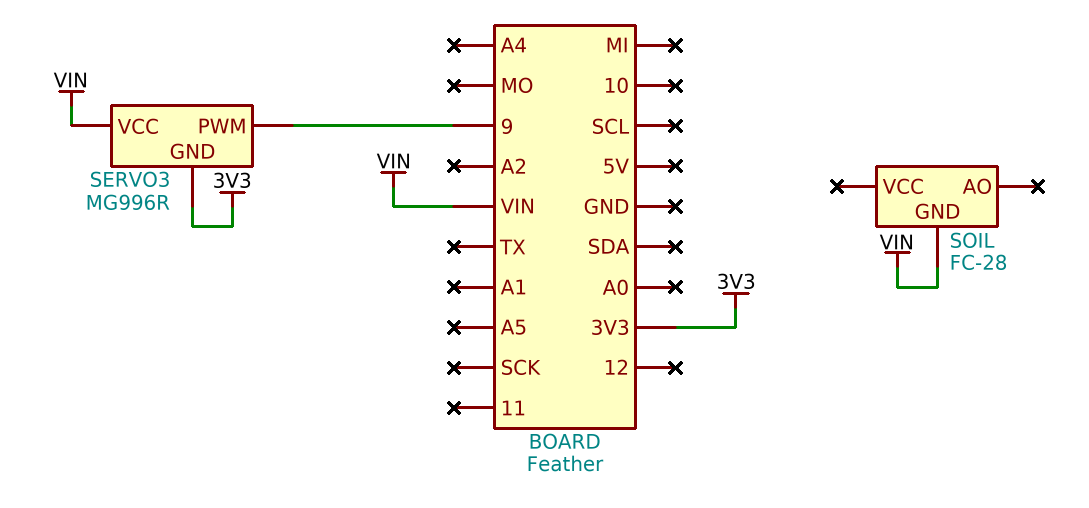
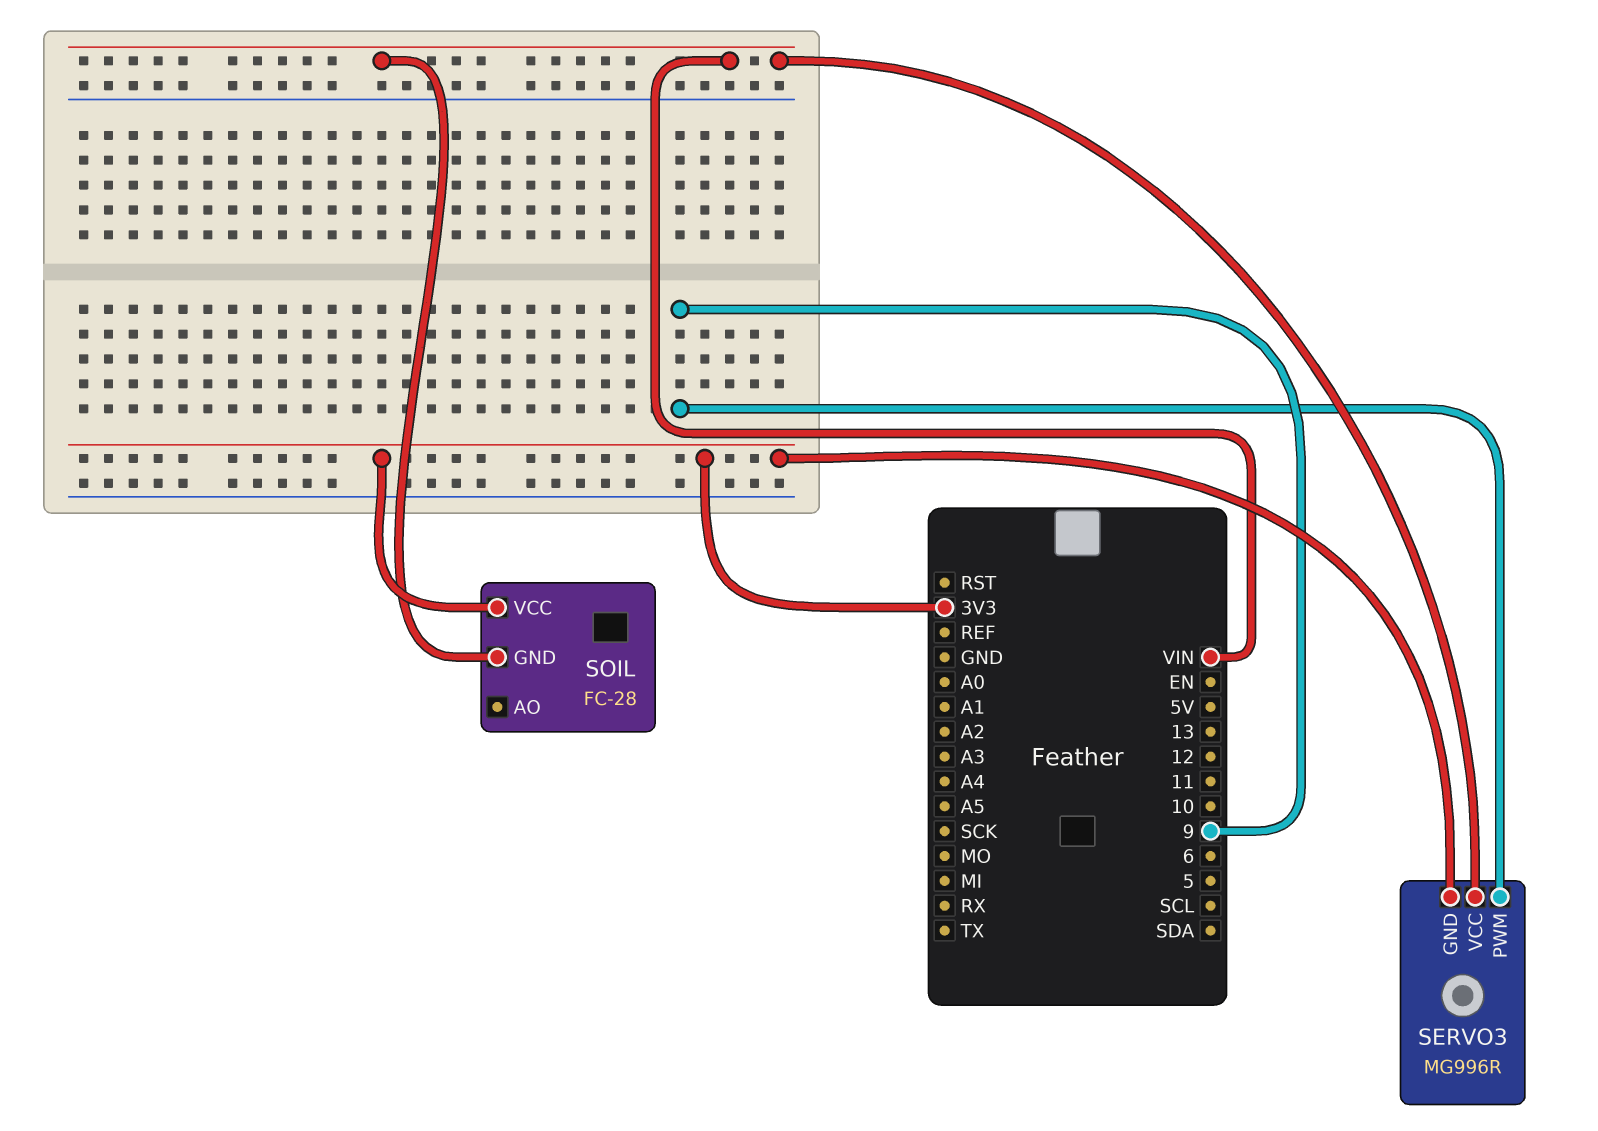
SOIL pin VCC: none -> 3V3

